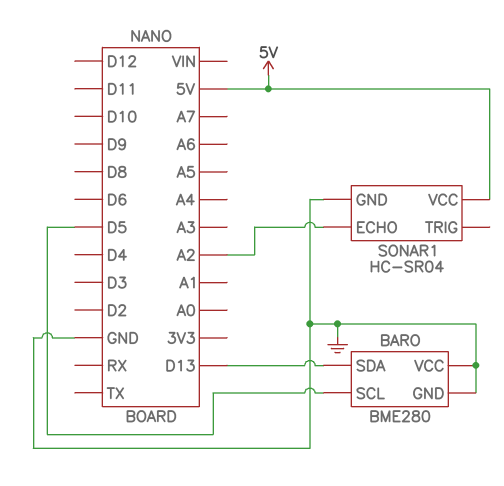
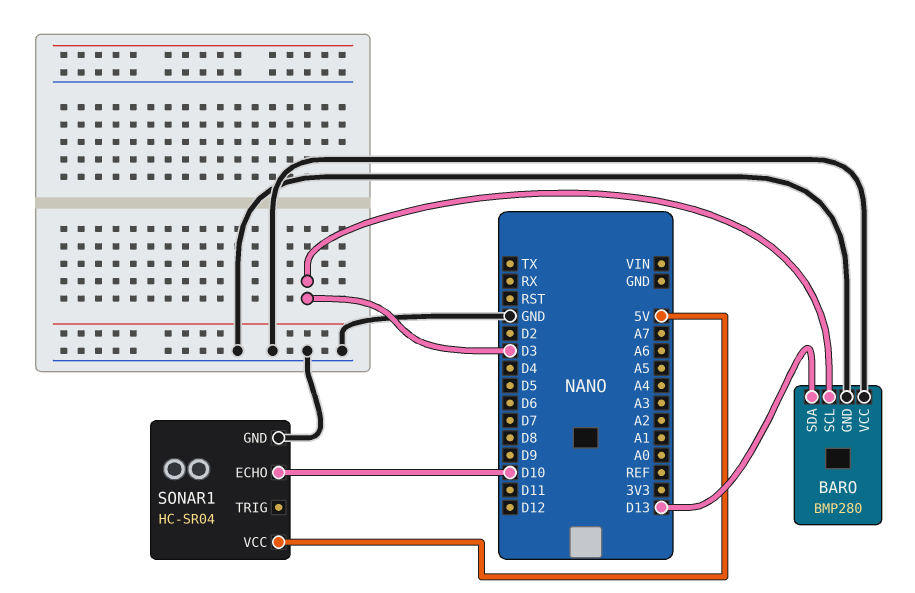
BARO: BME280 -> BMP280
BARO pin SCL: D5 -> D3
SONAR1 pin ECHO: A2 -> D10

